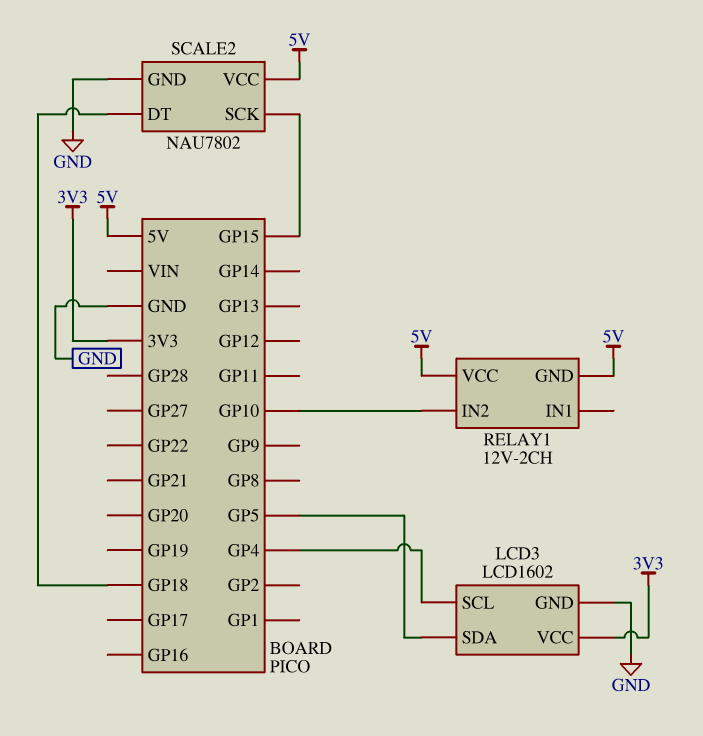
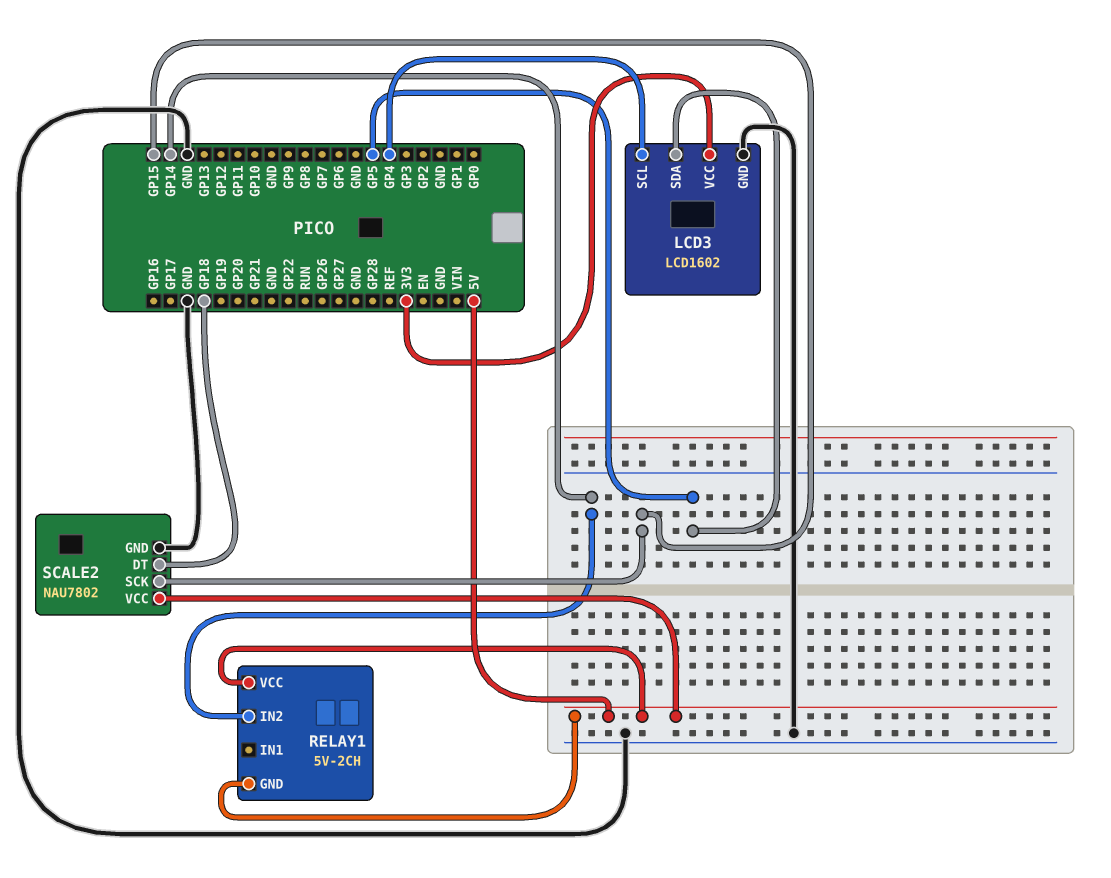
RELAY1: 12V-2CH -> 5V-2CH
RELAY1 pin IN2: GP10 -> GP14

